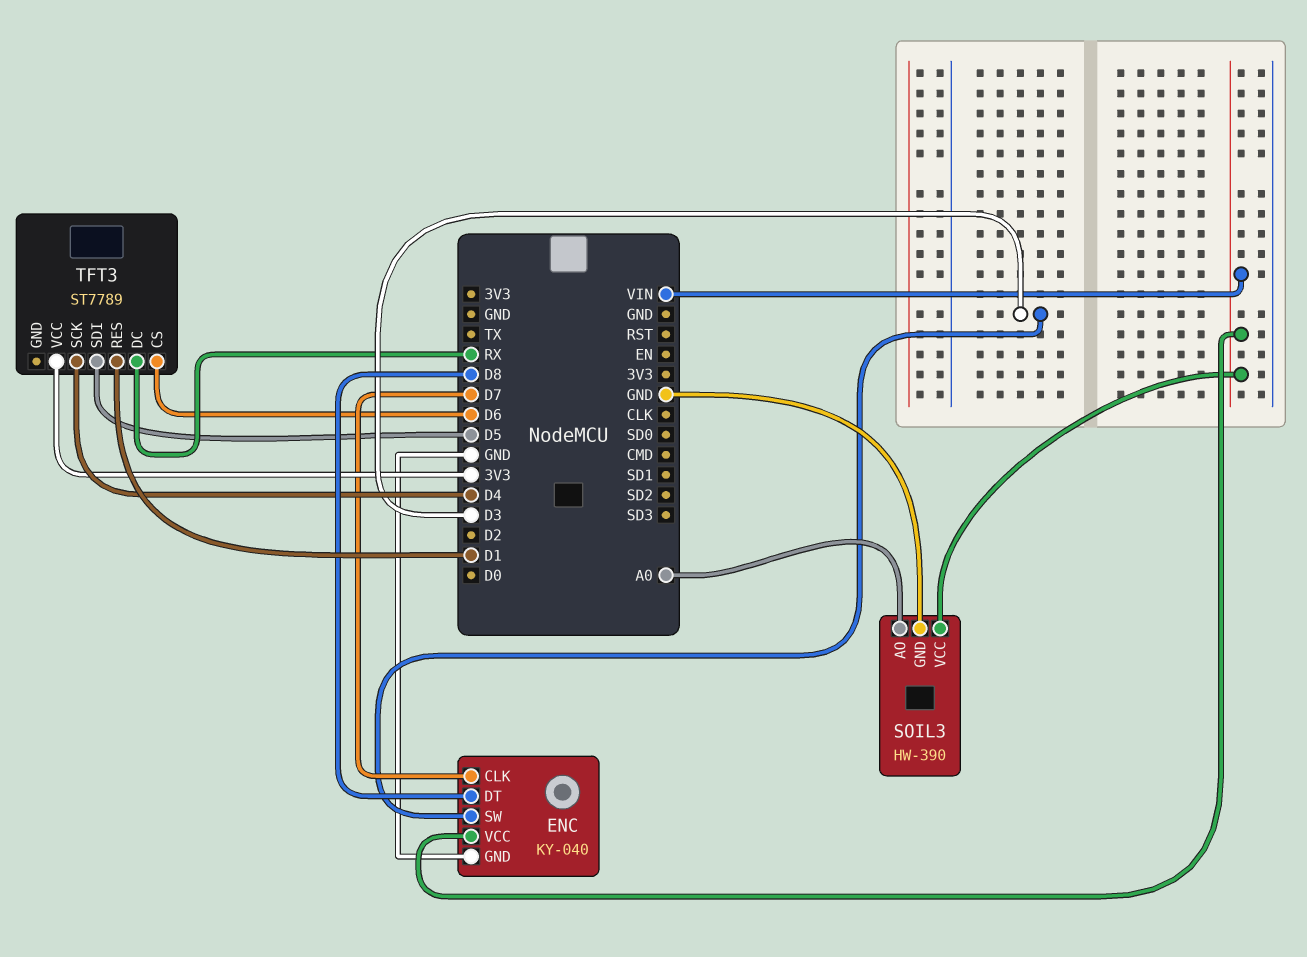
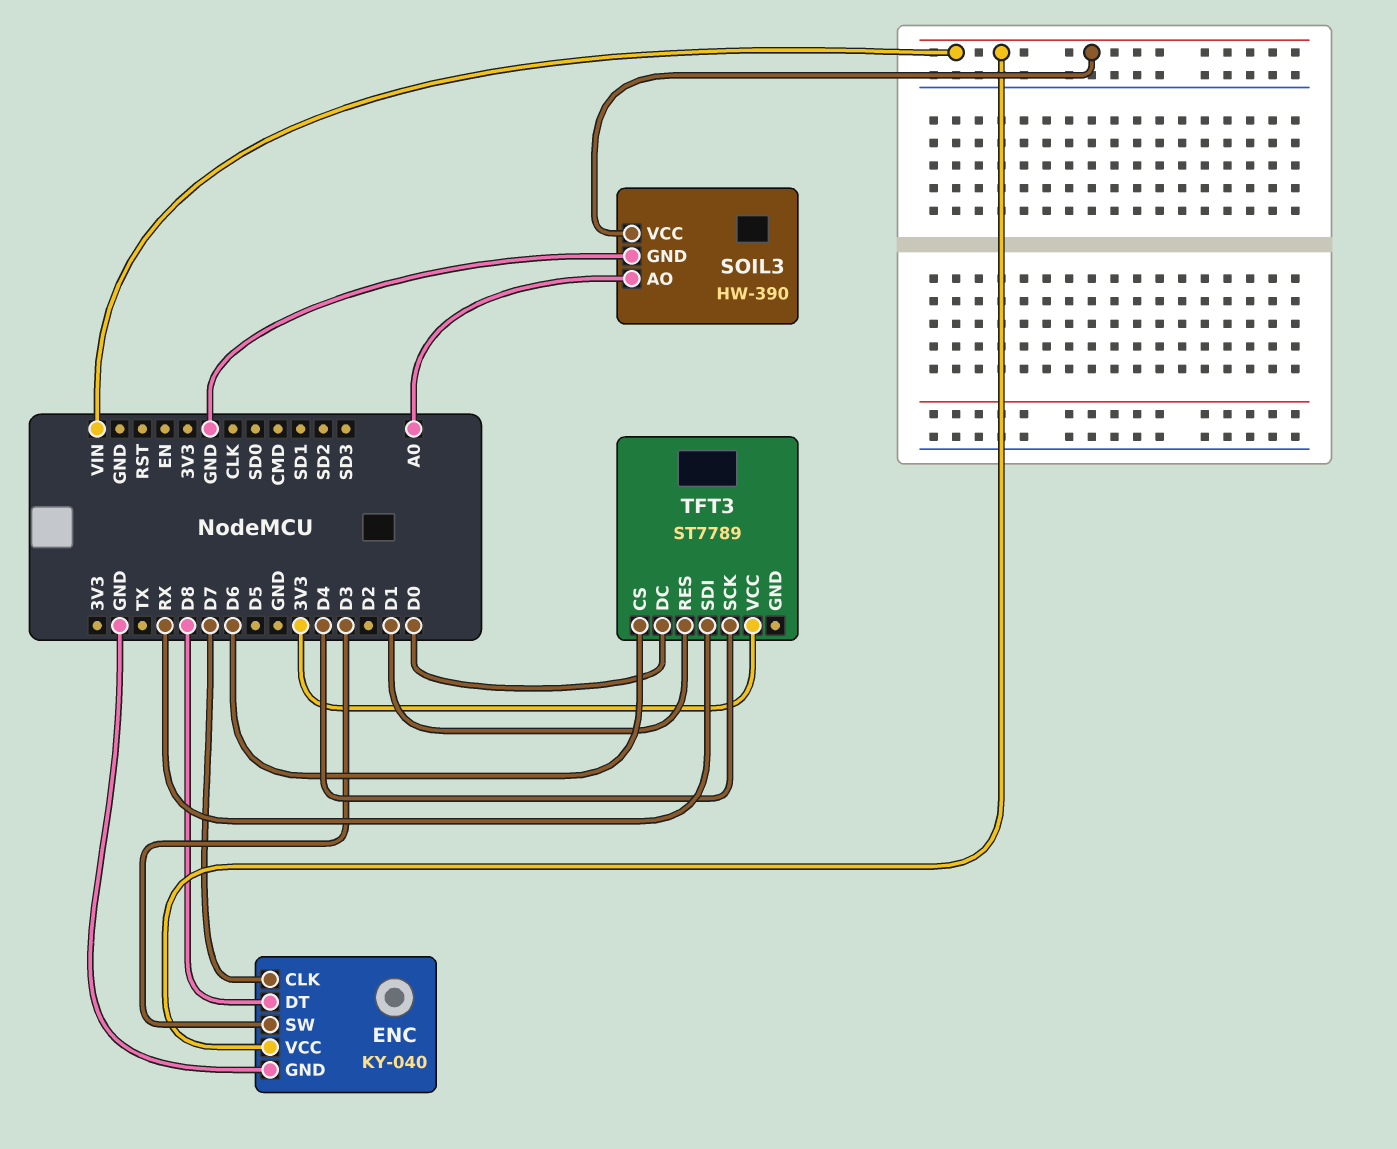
TFT3 pin DC: RX -> D0
TFT3 pin SDI: D5 -> RX

